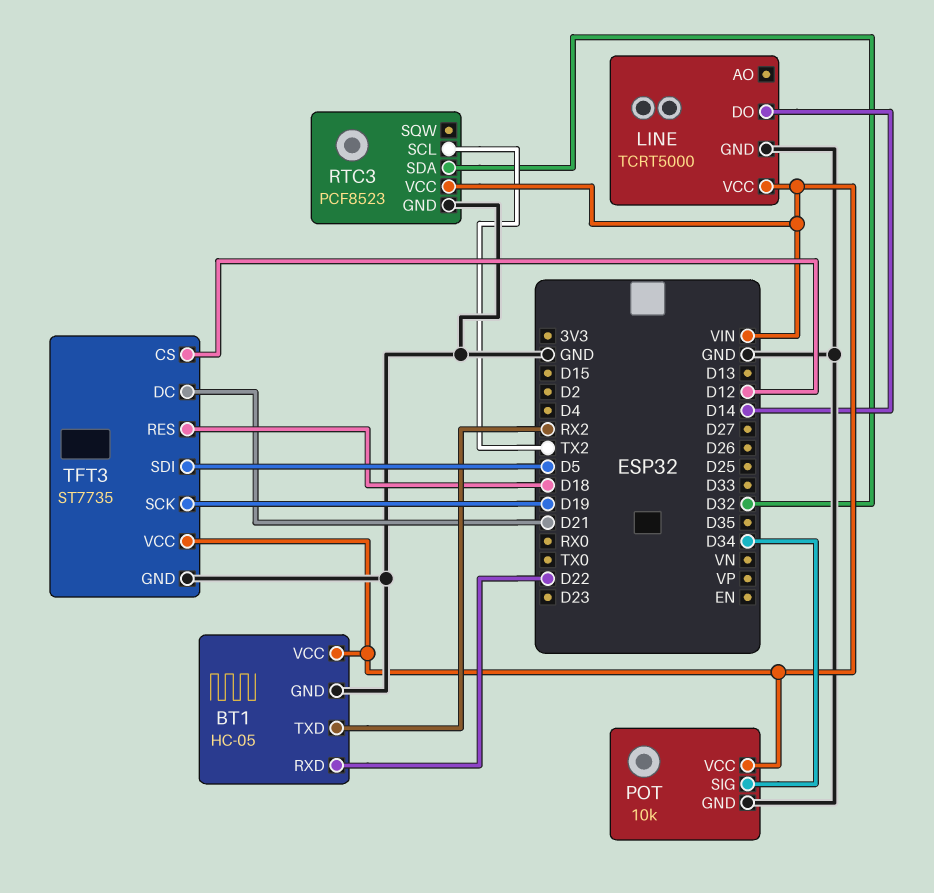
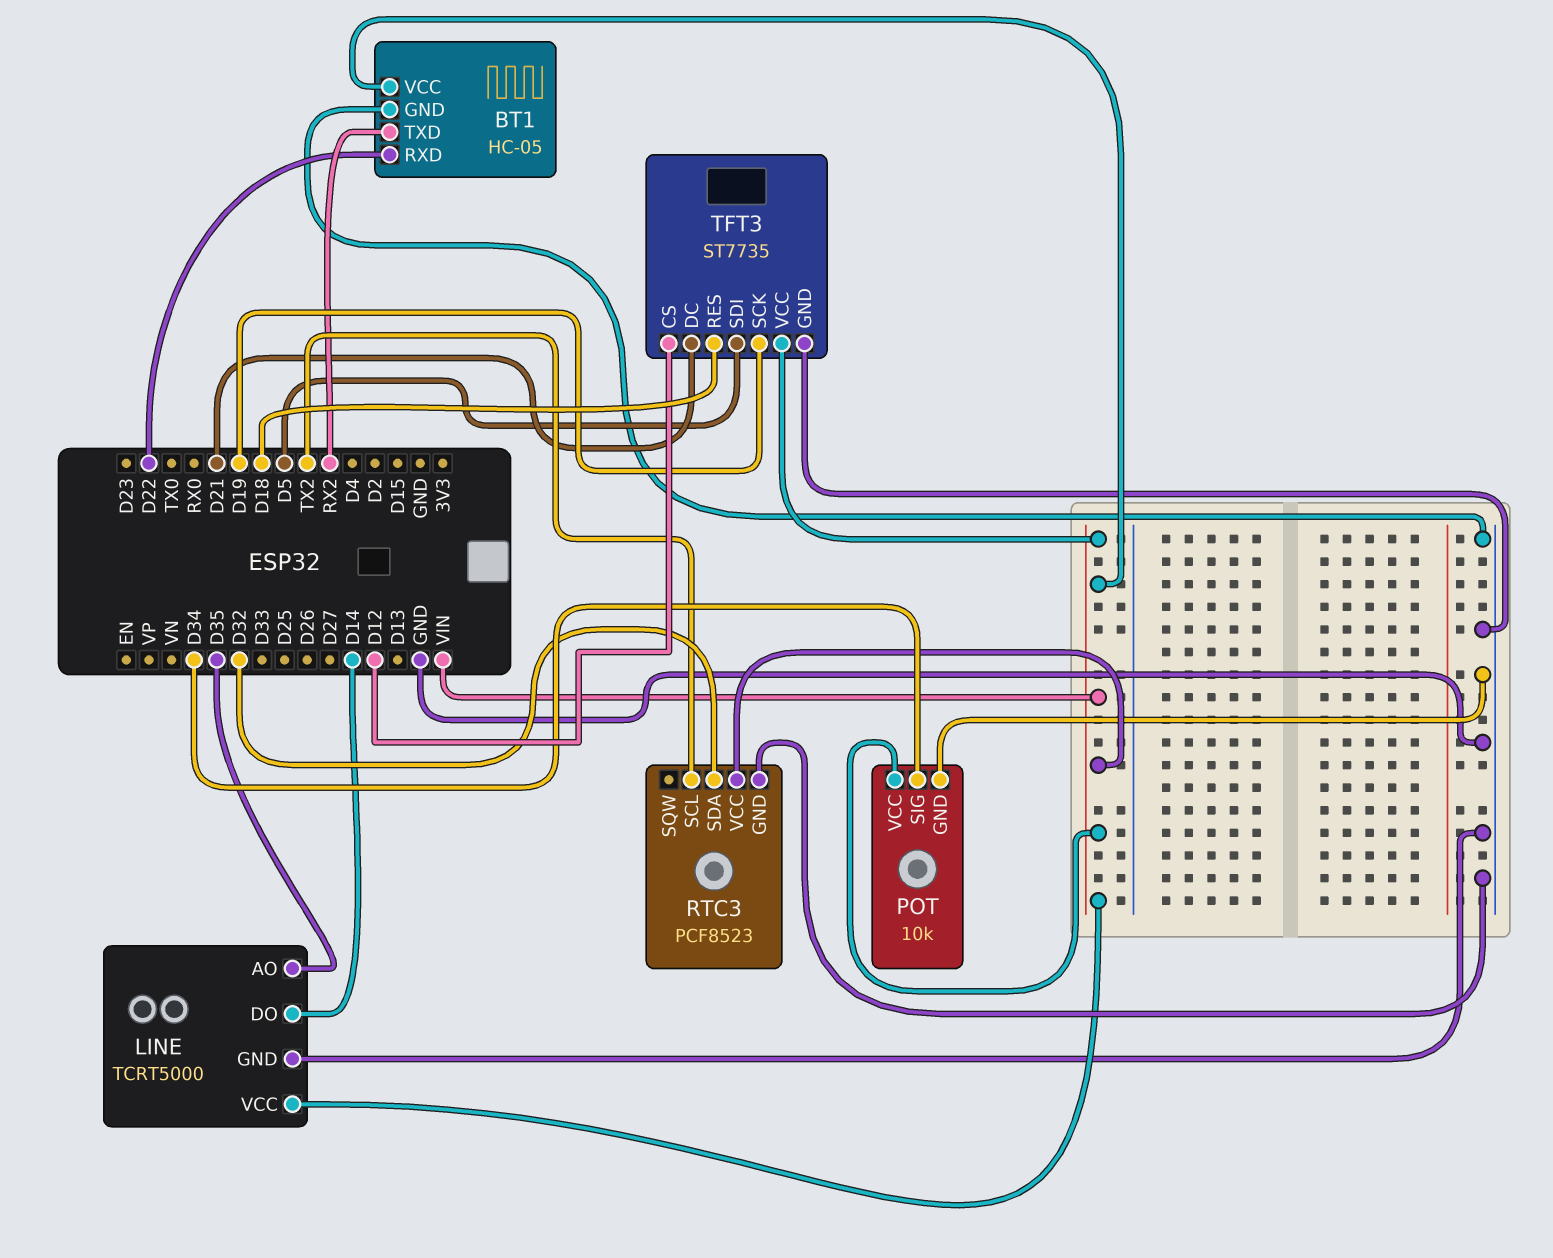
LINE pin AO: none -> D35

